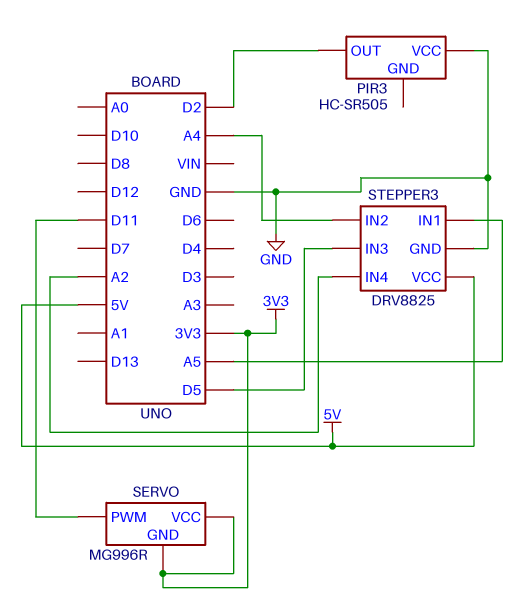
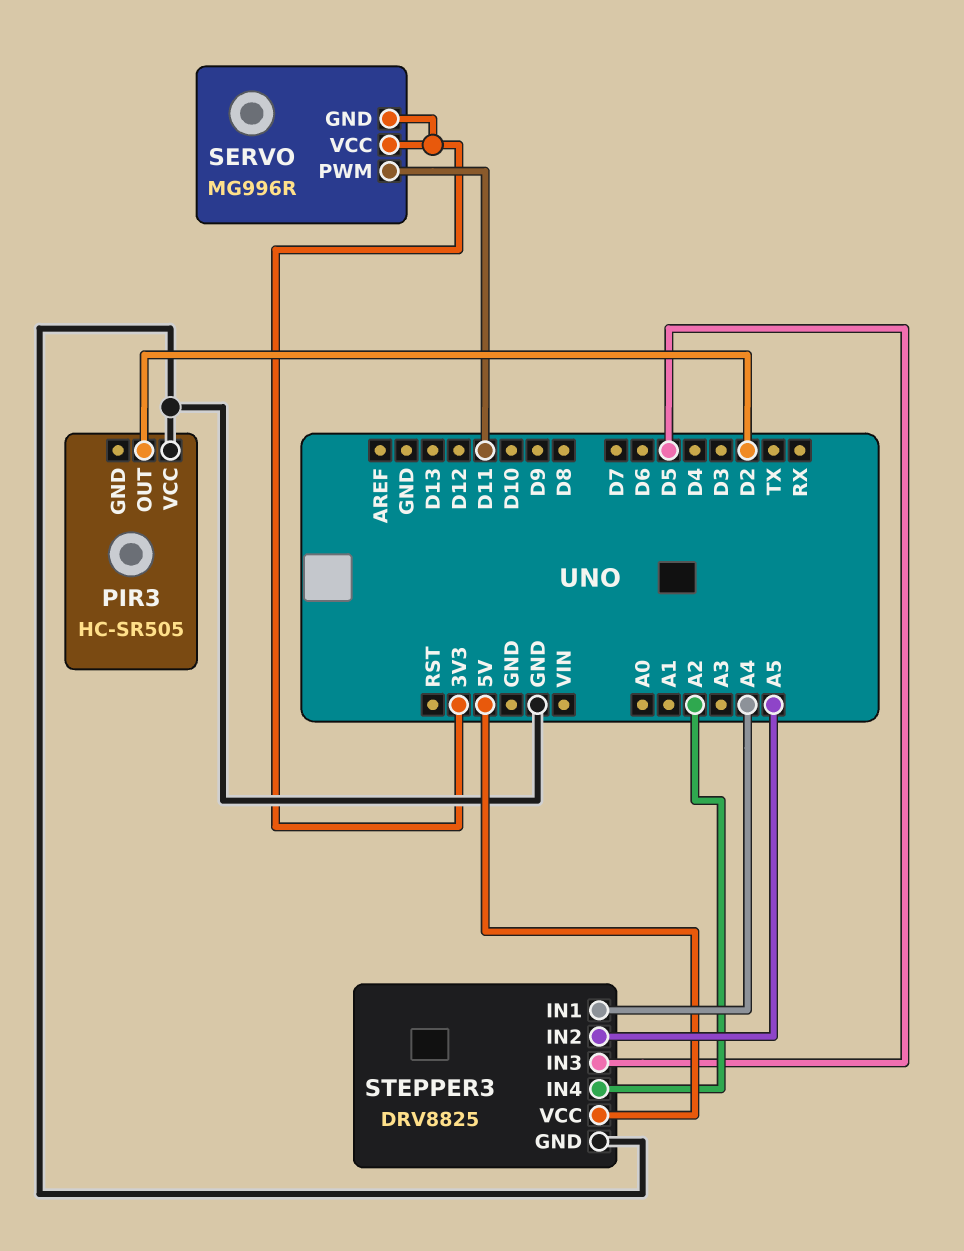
STEPPER3 pin IN1: A5 -> A4
STEPPER3 pin IN2: A4 -> A5

